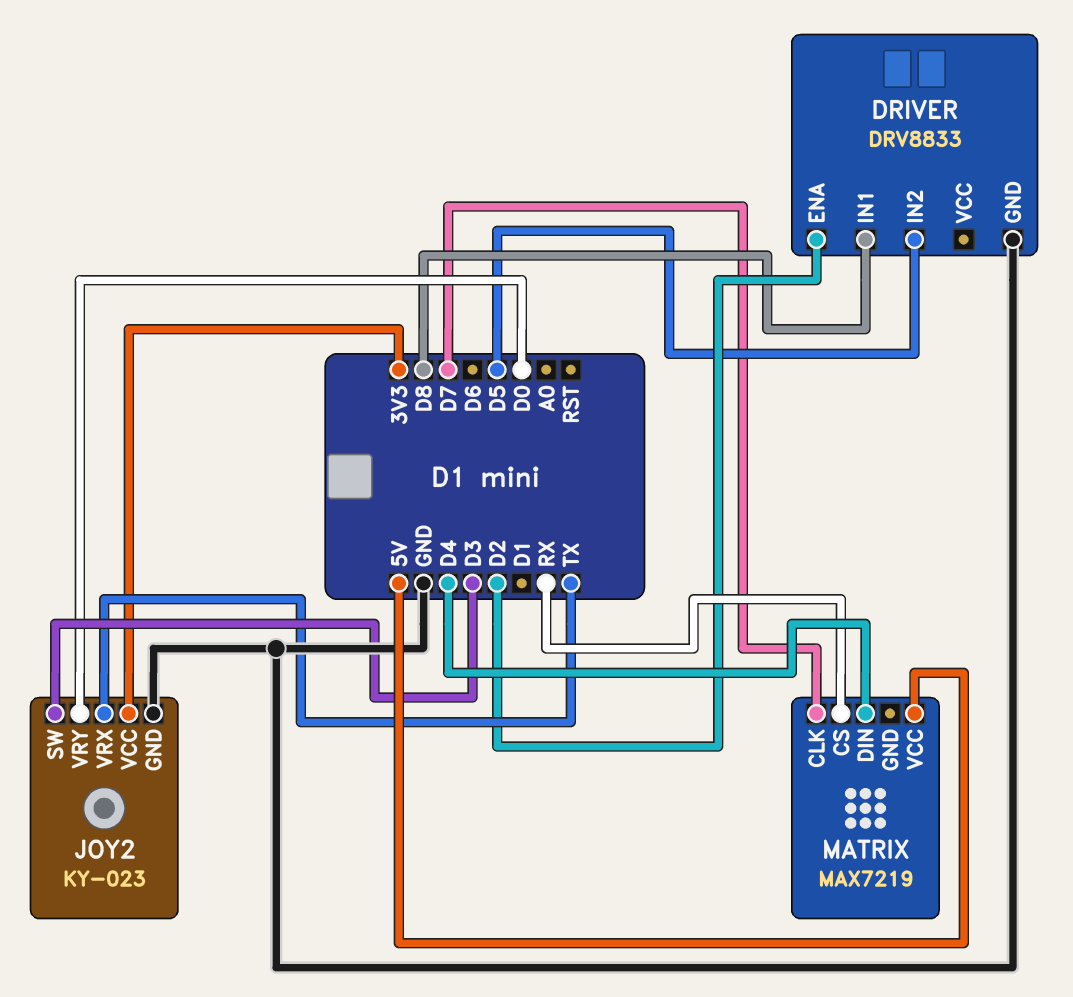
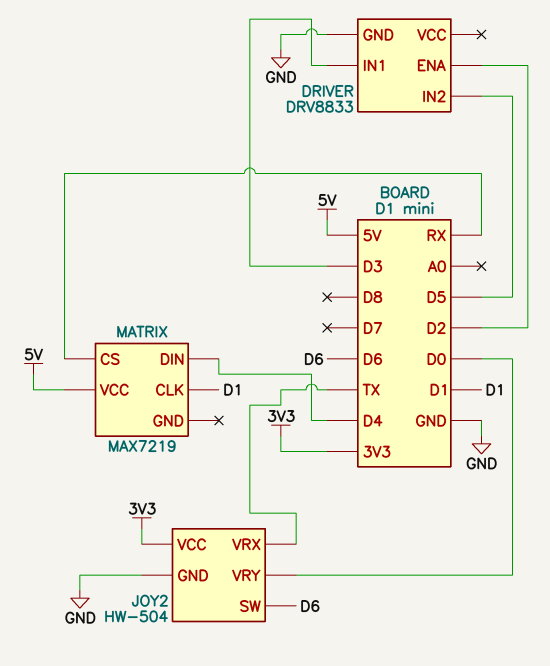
DRIVER pin IN1: D8 -> D3
JOY2: KY-023 -> HW-504
JOY2 pin SW: D3 -> D6
MATRIX pin CLK: D7 -> D1

